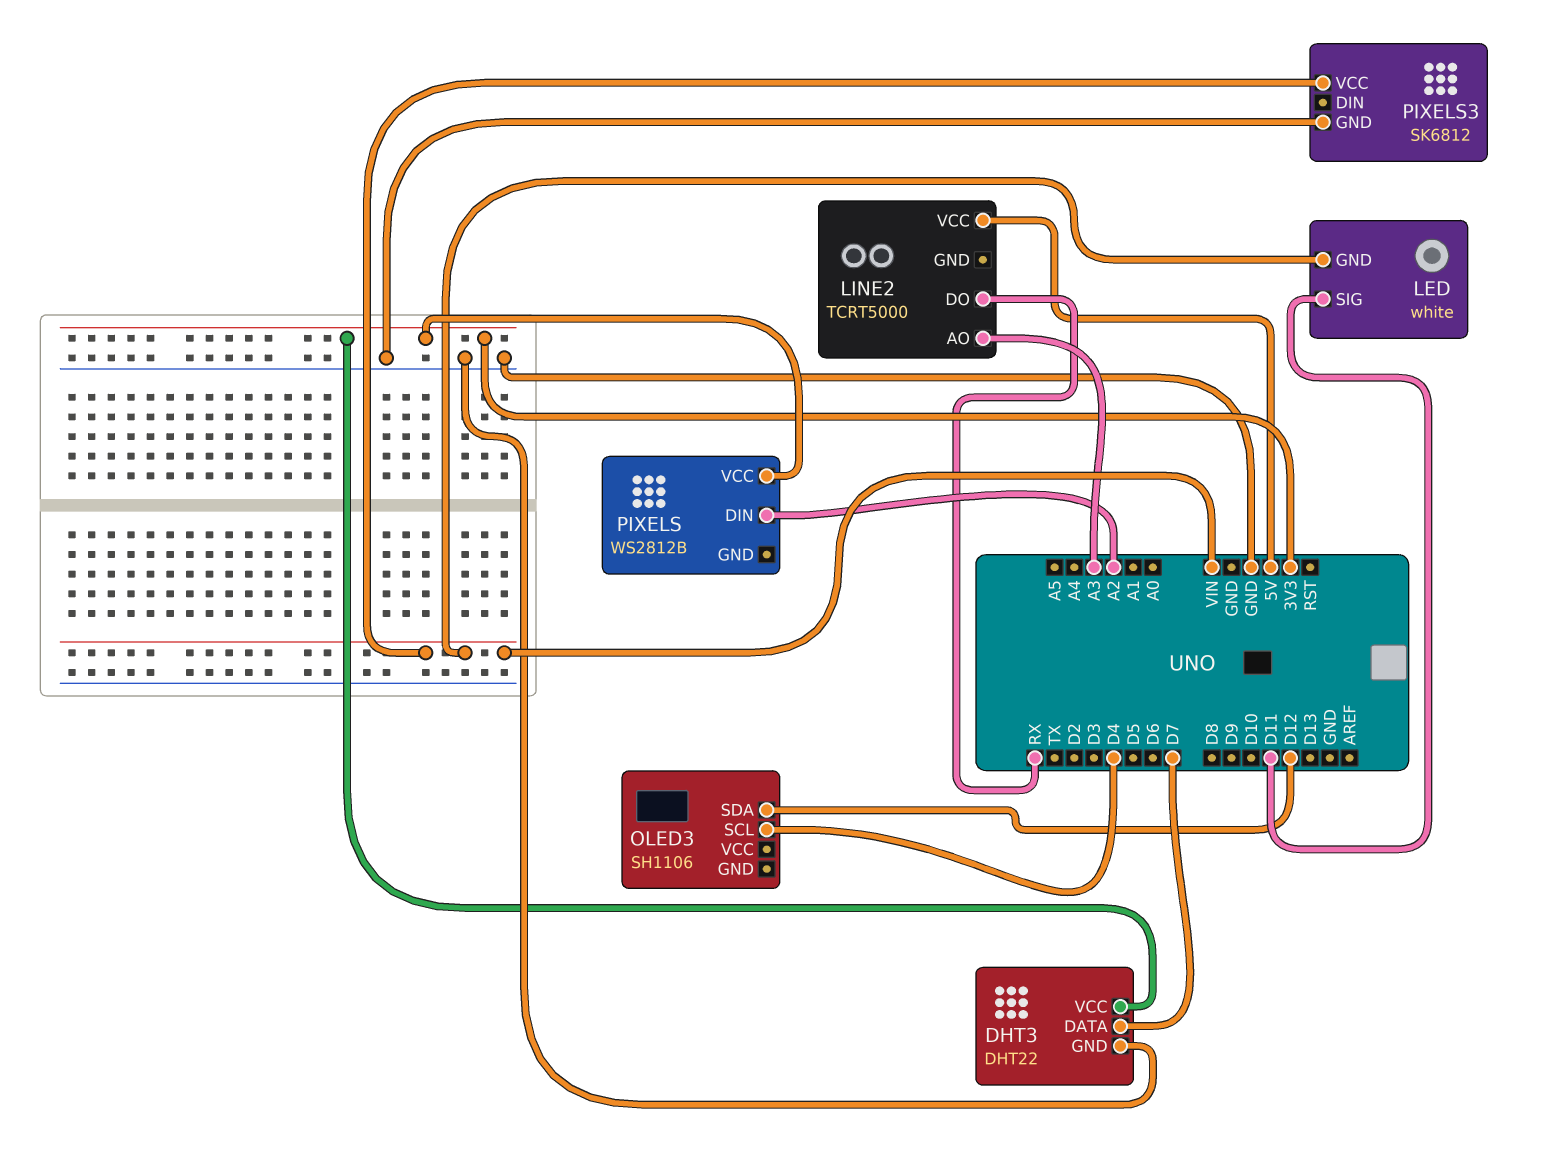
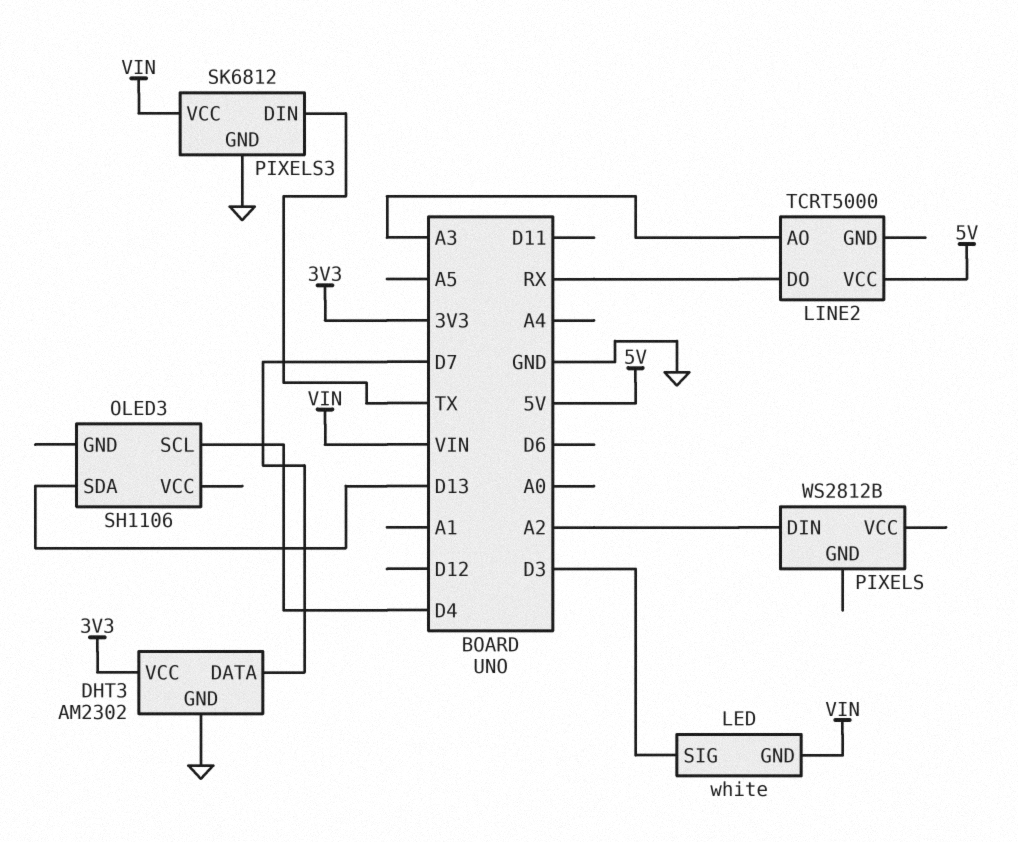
DHT3: DHT22 -> AM2302
LED pin SIG: D11 -> D3
OLED3 pin SDA: D12 -> D13
PIXELS pin VCC: 3V3 -> none
PIXELS3 pin DIN: none -> TX

